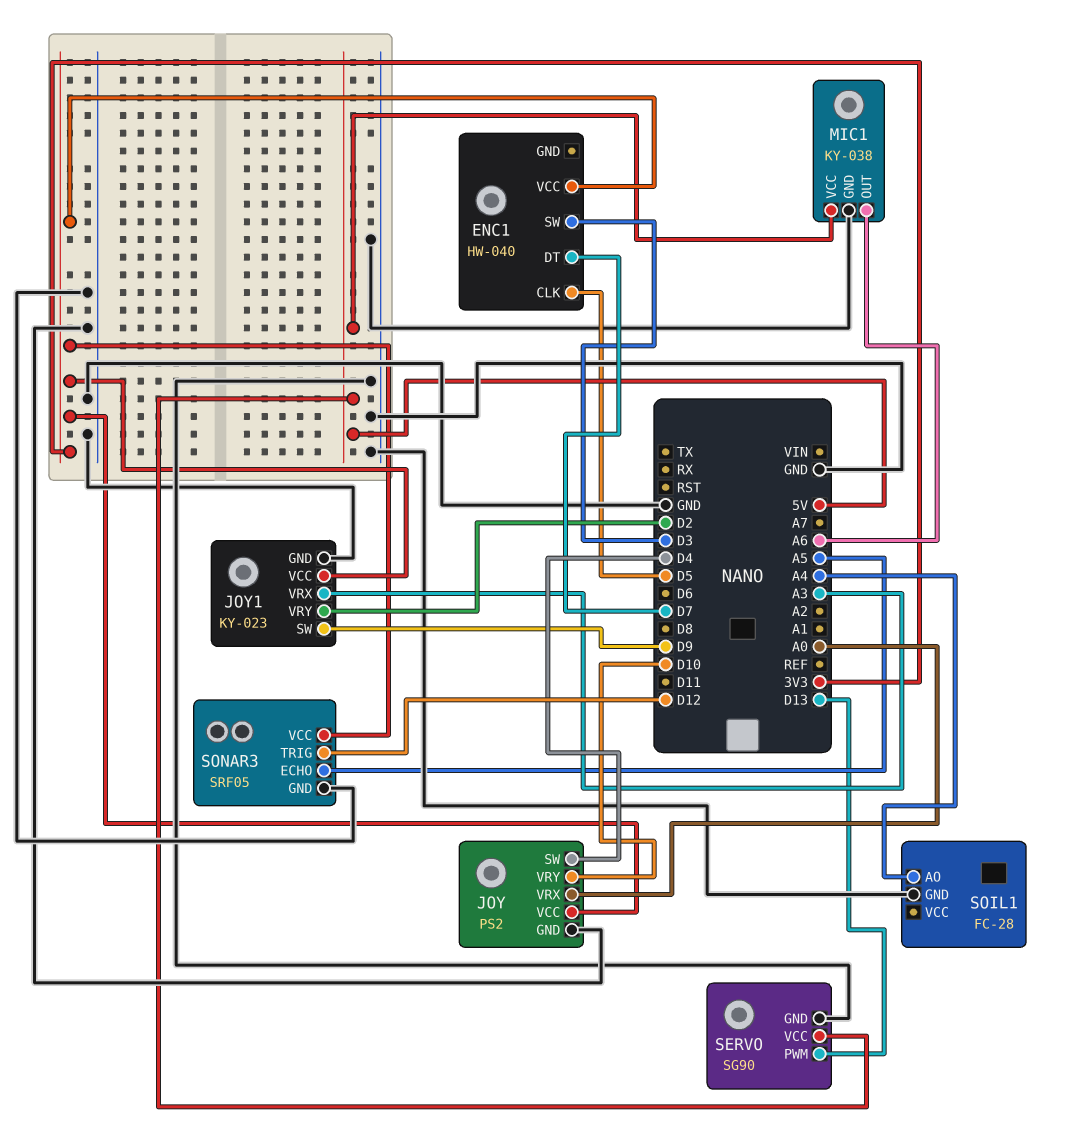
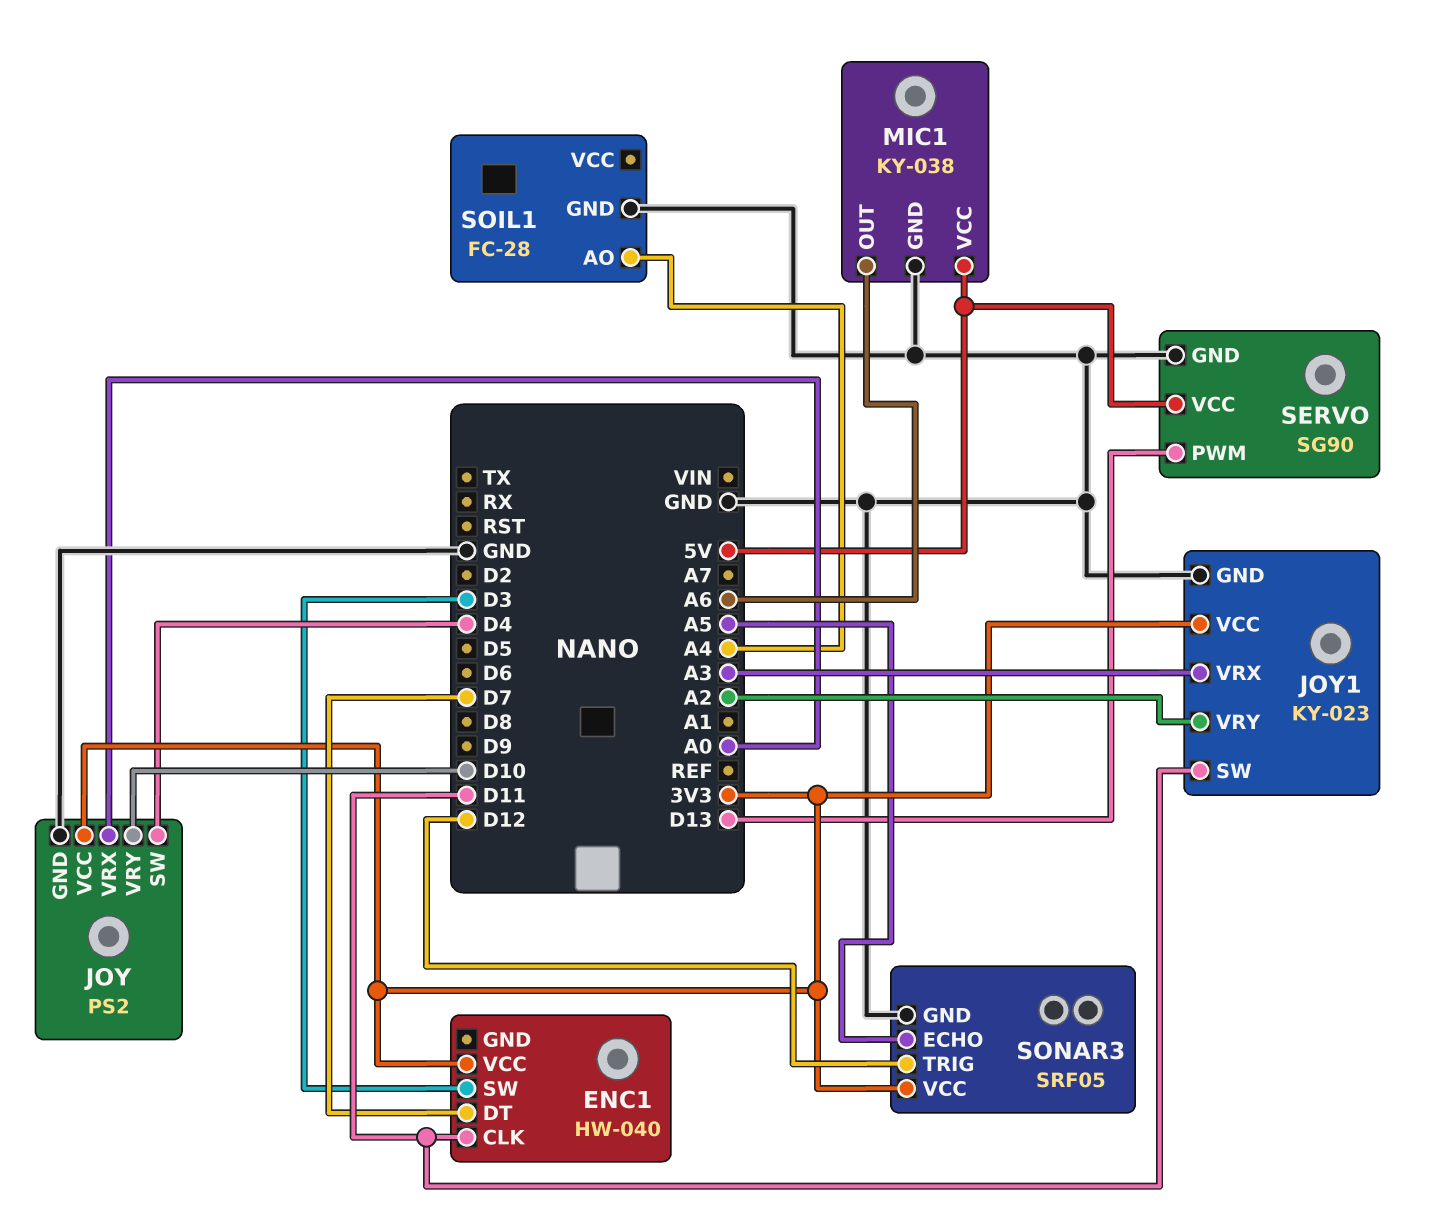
ENC1 pin CLK: D5 -> D11
JOY1 pin SW: D9 -> D11
JOY1 pin VRY: D2 -> A2

